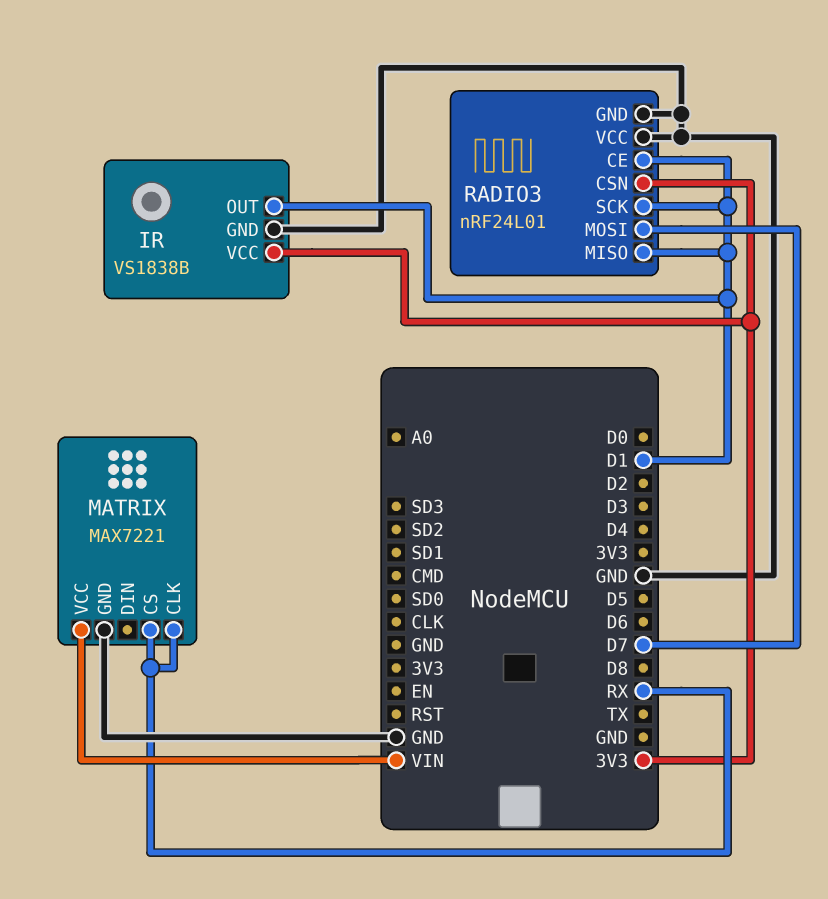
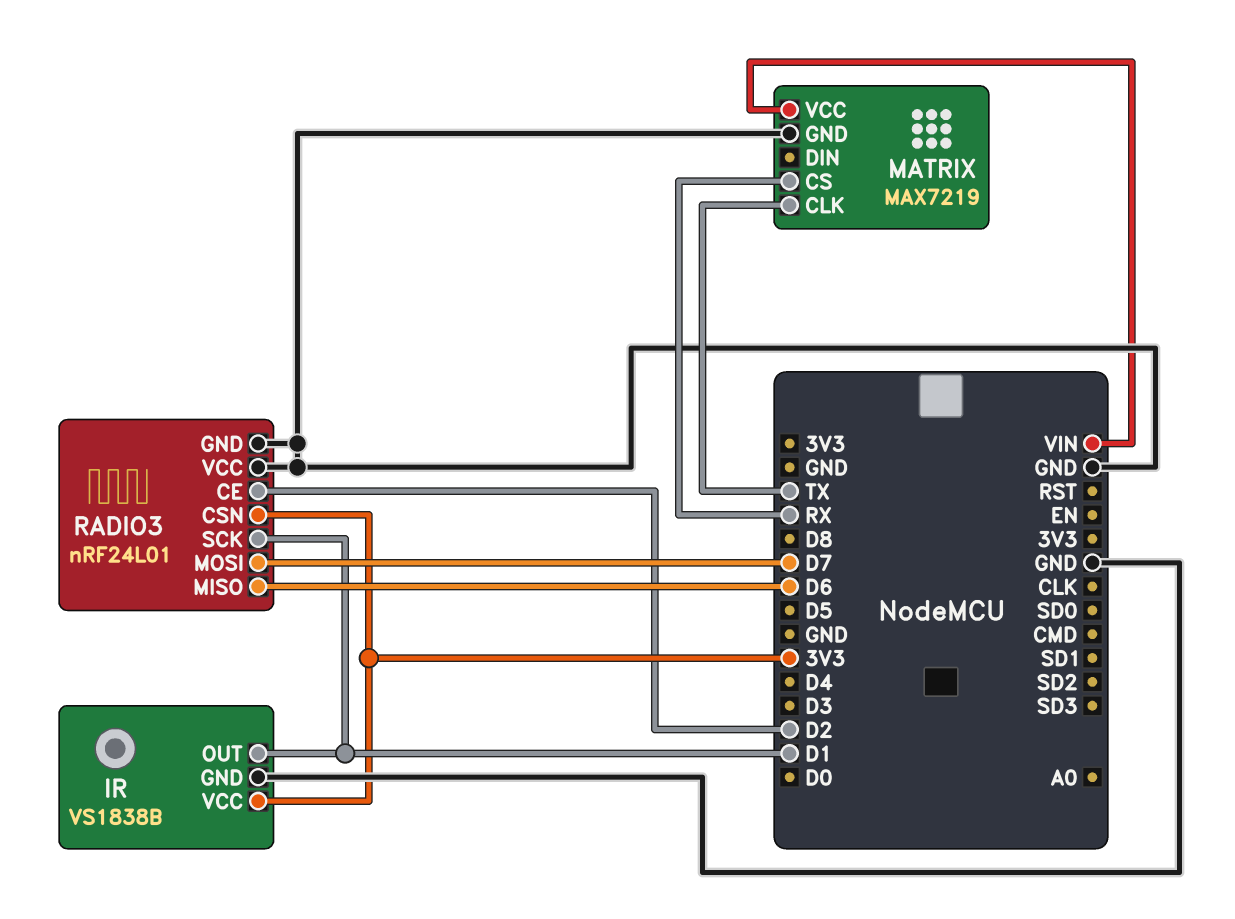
MATRIX: MAX7221 -> MAX7219
MATRIX pin CLK: RX -> TX
RADIO3 pin CE: D1 -> D2
RADIO3 pin MISO: D1 -> D6

